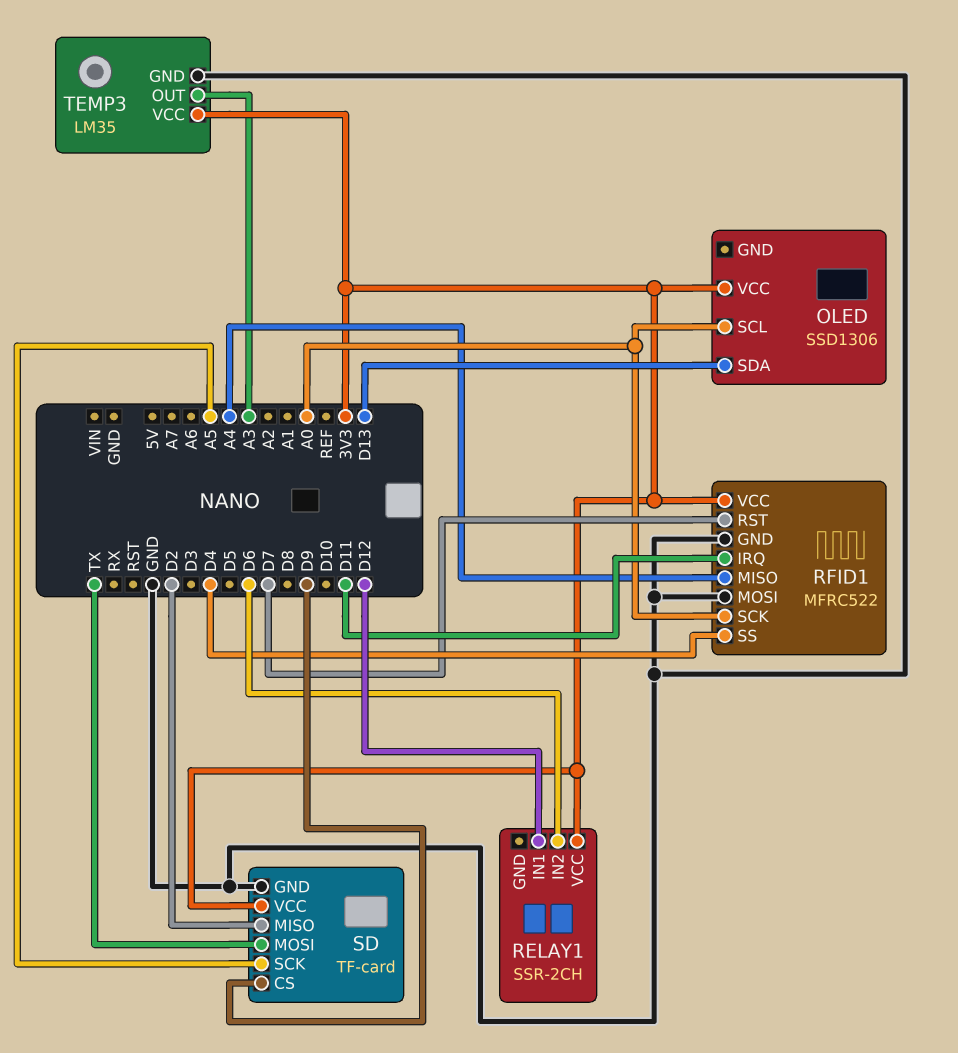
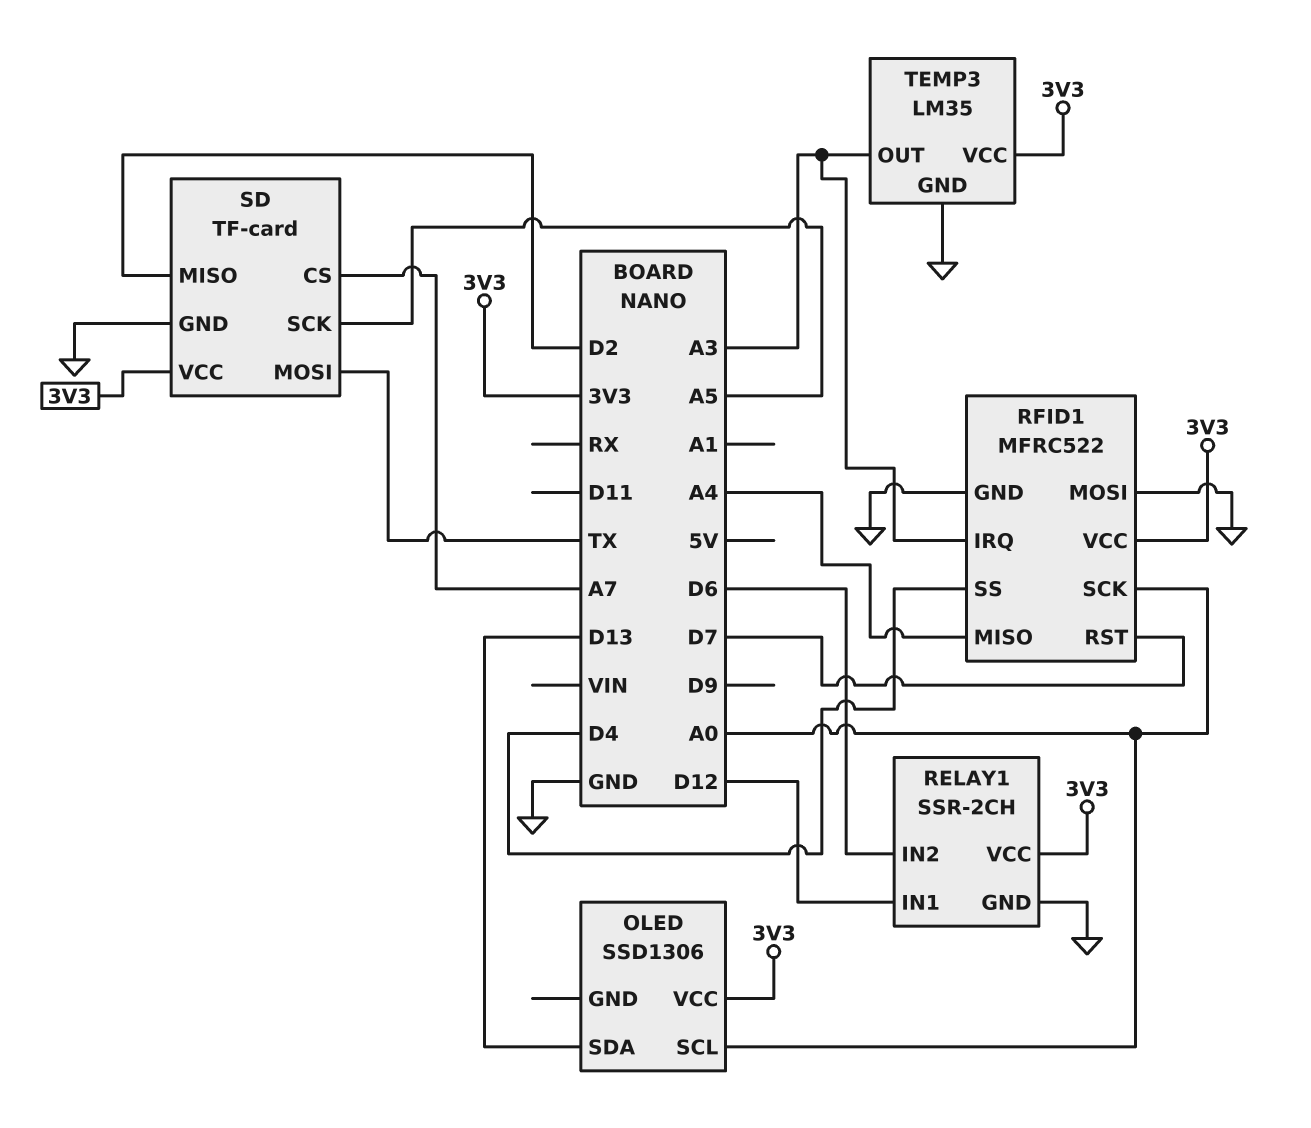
RELAY1 pin GND: none -> GND
RFID1 pin IRQ: D11 -> A3
SD pin CS: D9 -> A7

